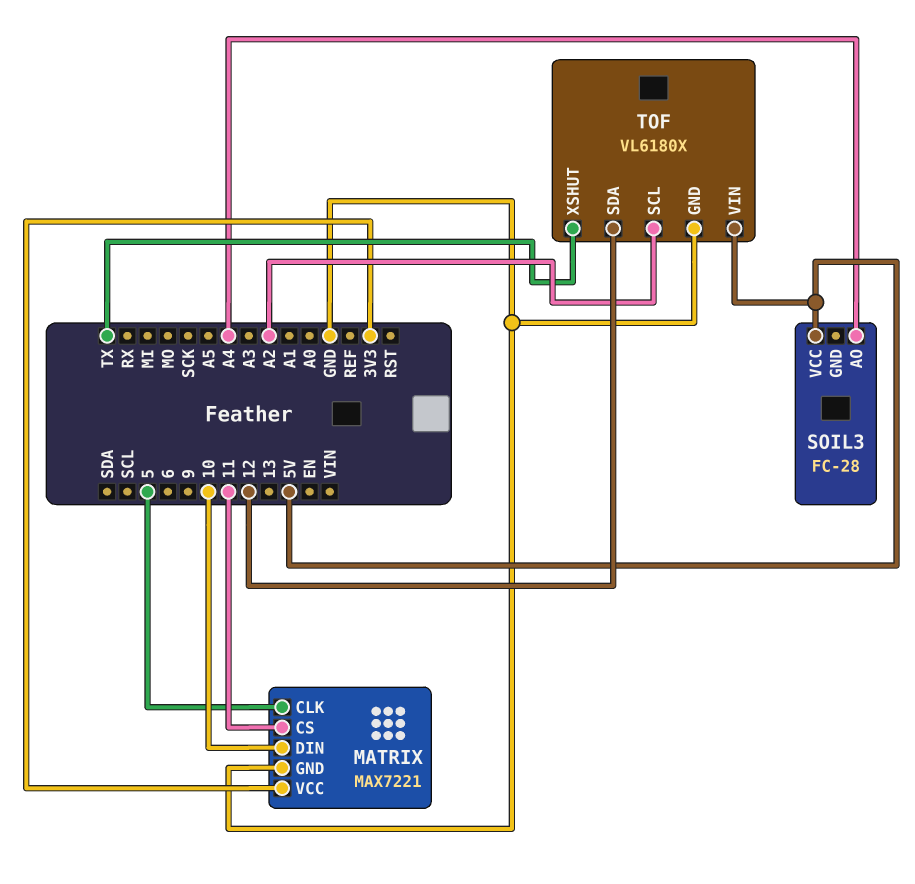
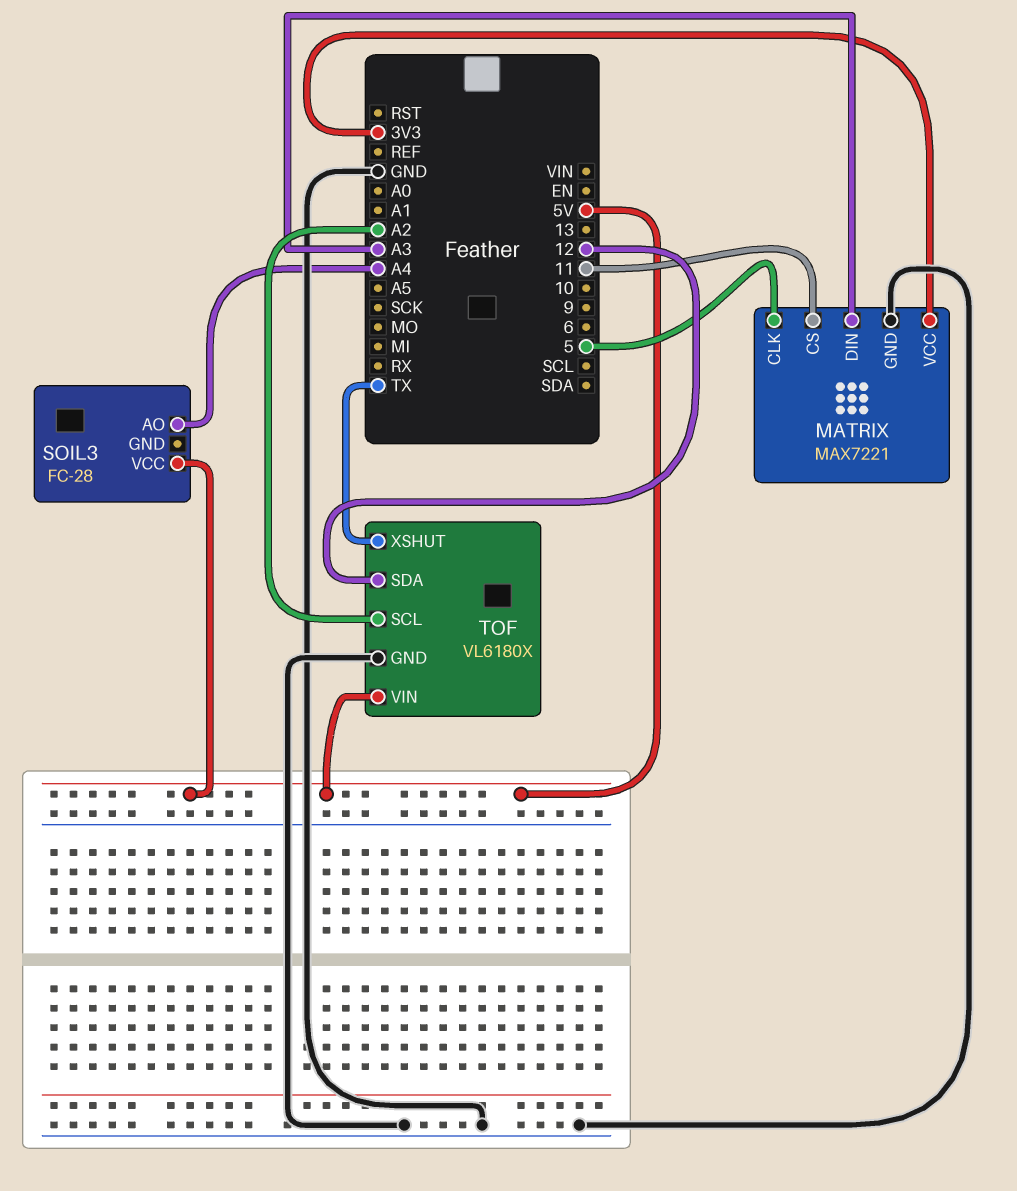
MATRIX pin DIN: 10 -> A3

